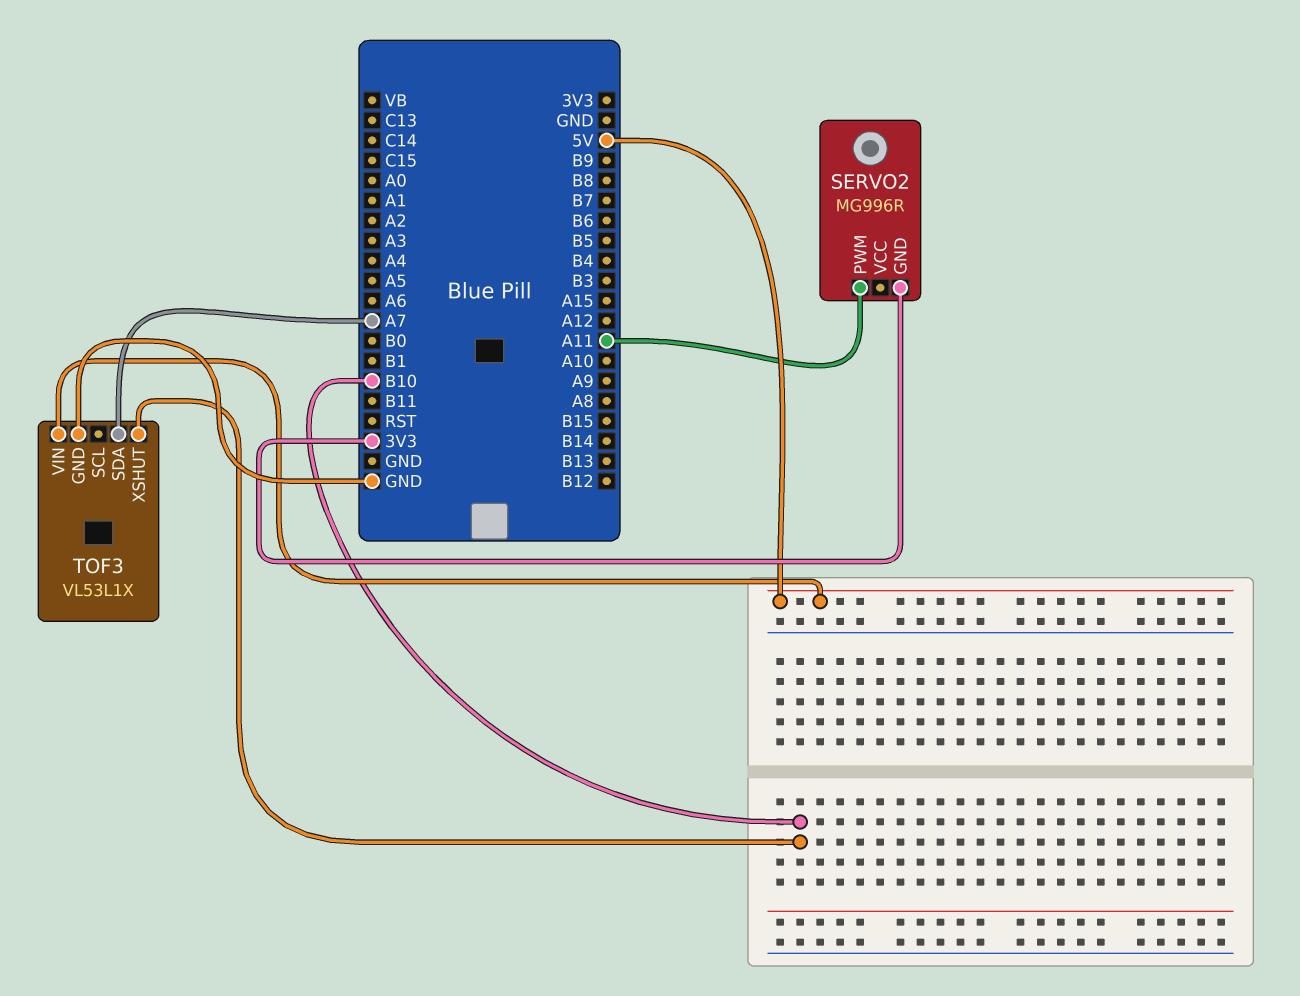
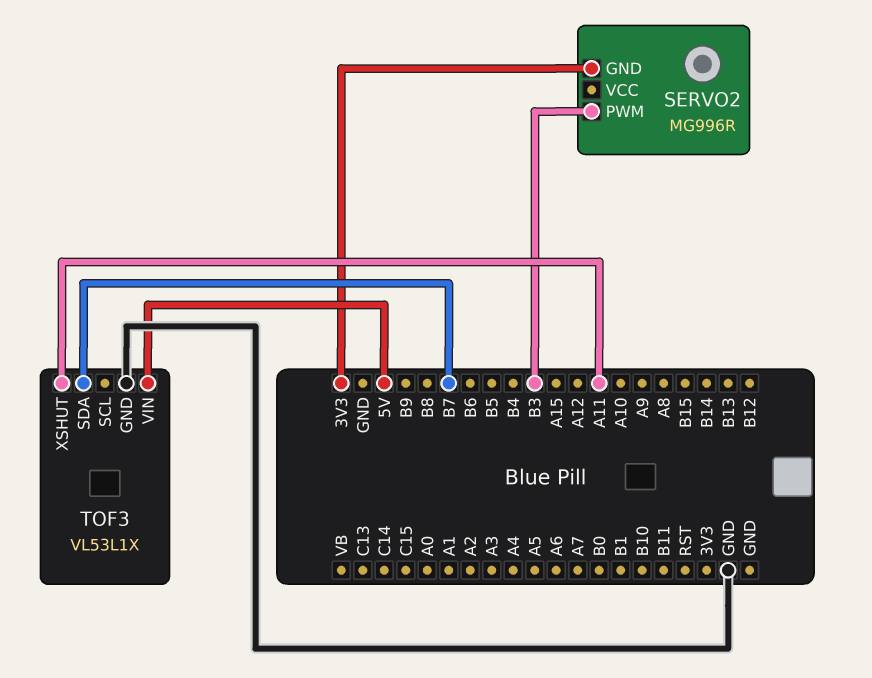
SERVO2 pin PWM: A11 -> B3
TOF3 pin SDA: A7 -> B7
TOF3 pin XSHUT: B10 -> A11

